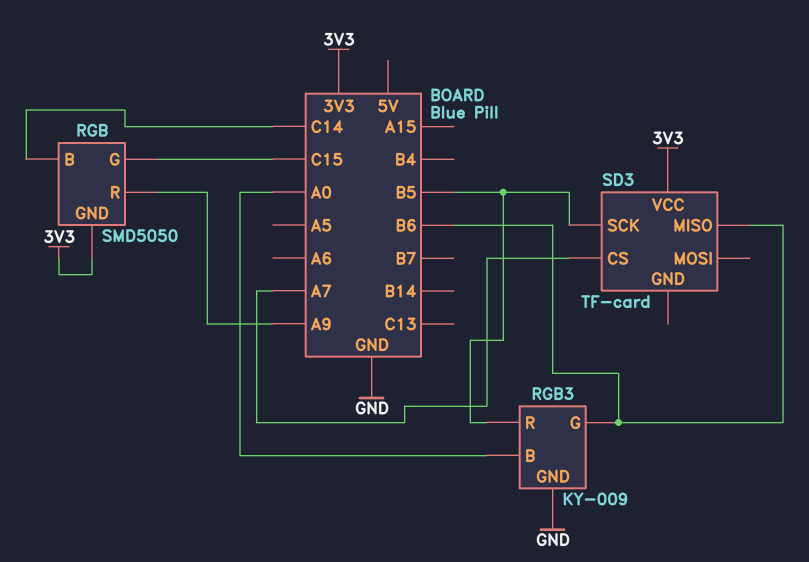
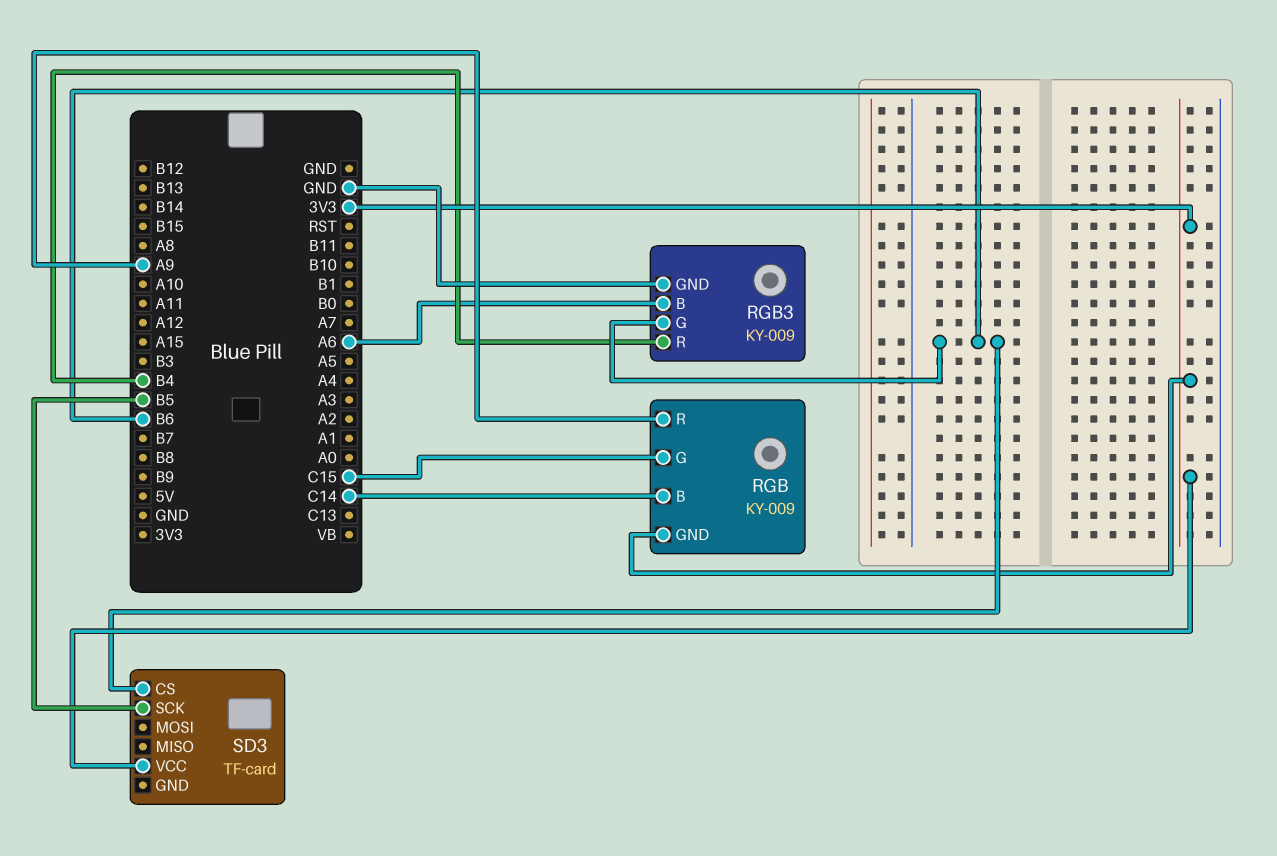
RGB: SMD5050 -> KY-009
RGB3 pin B: A0 -> A6
RGB3 pin R: B5 -> B4
SD3 pin CS: A7 -> B6
SD3 pin MISO: B6 -> none

